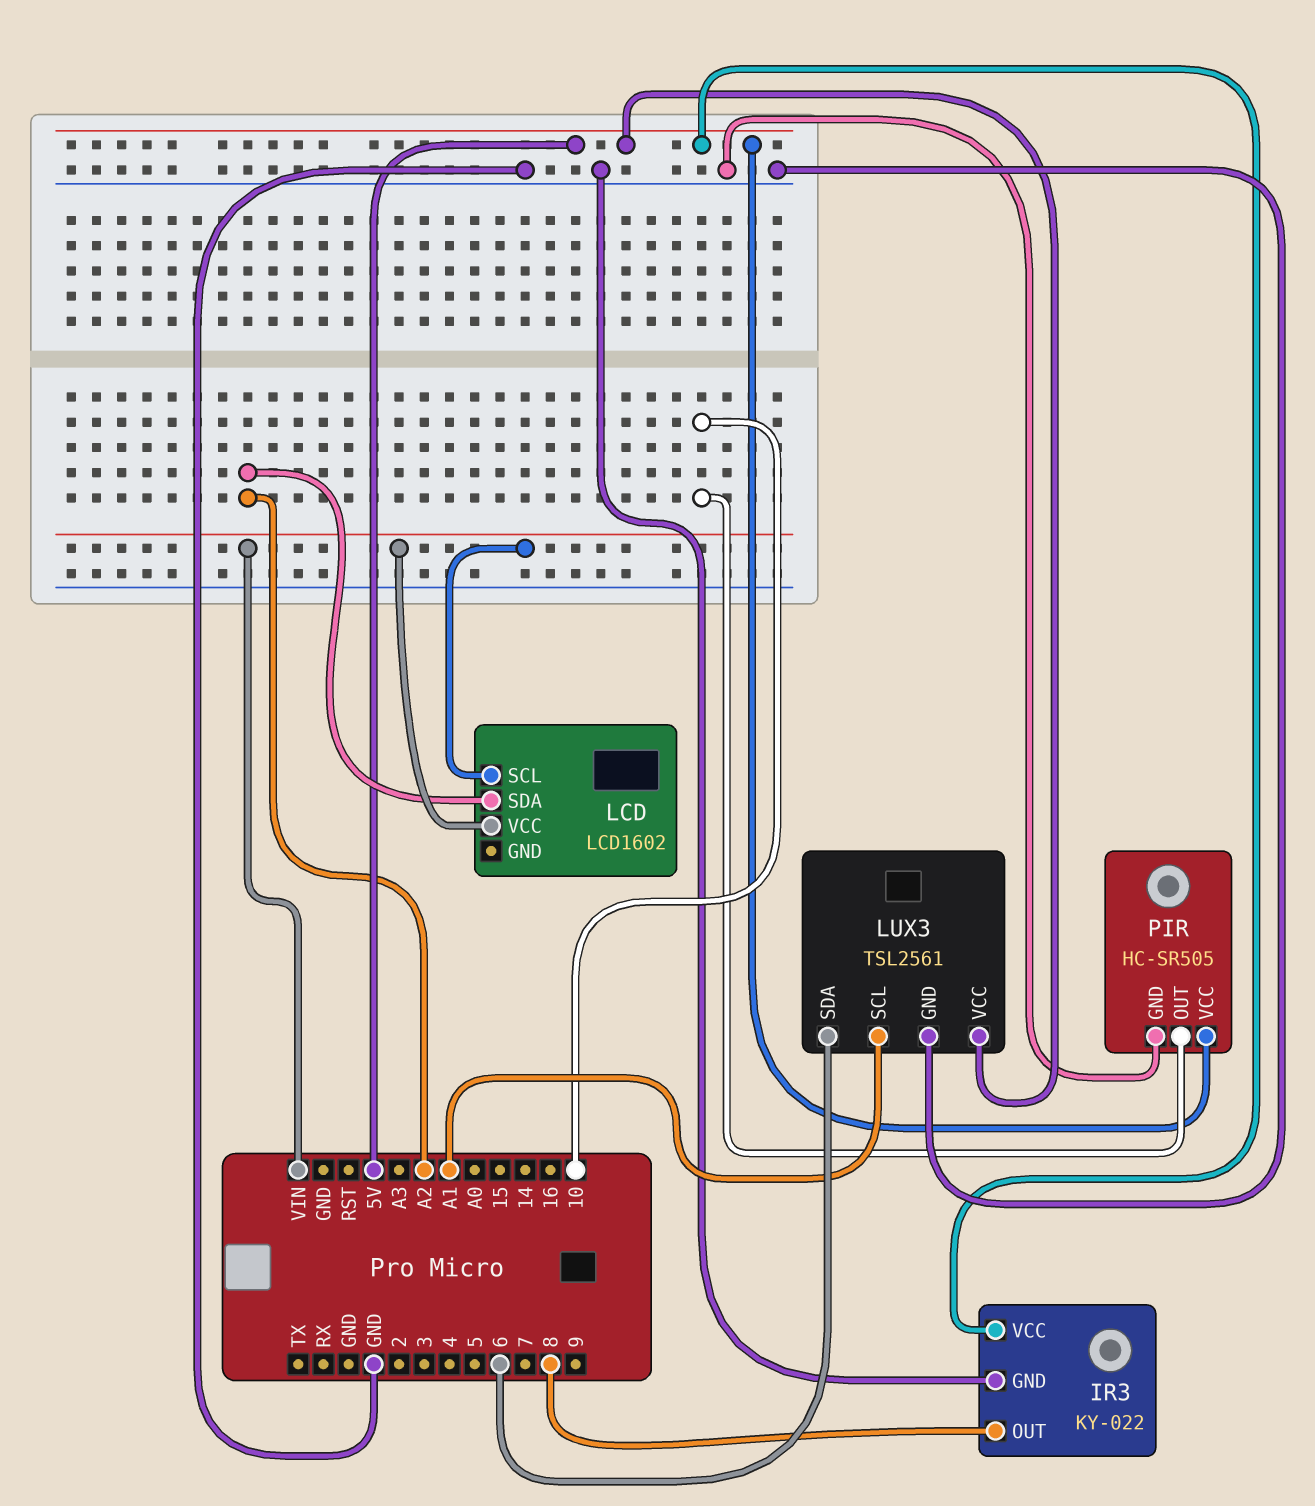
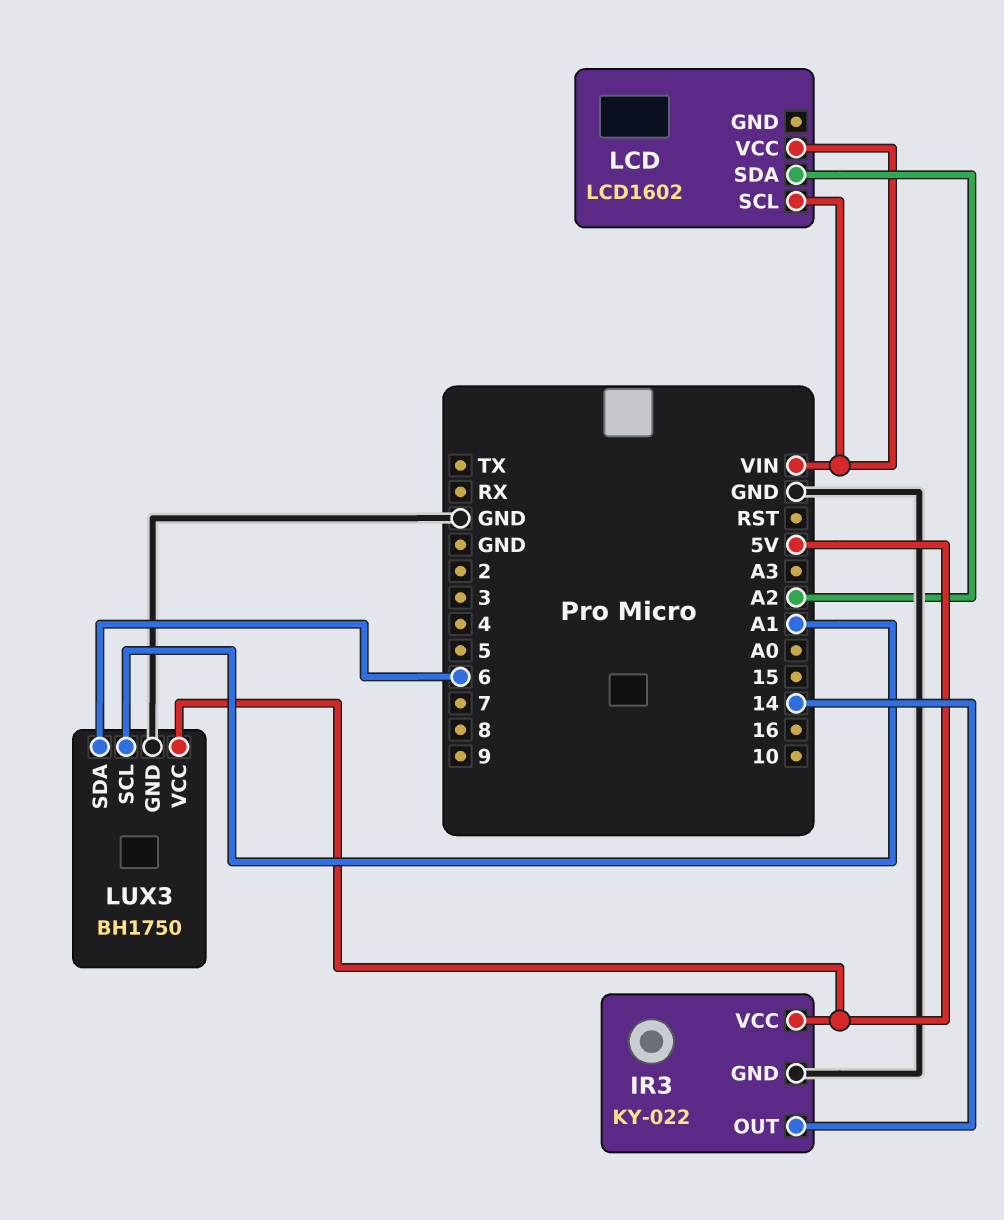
IR3 pin OUT: 8 -> 14
LUX3: TSL2561 -> BH1750
PIR: HC-SR505 -> none
PIR pin GND: GND -> none
PIR pin OUT: 10 -> none
PIR pin VCC: 5V -> none

